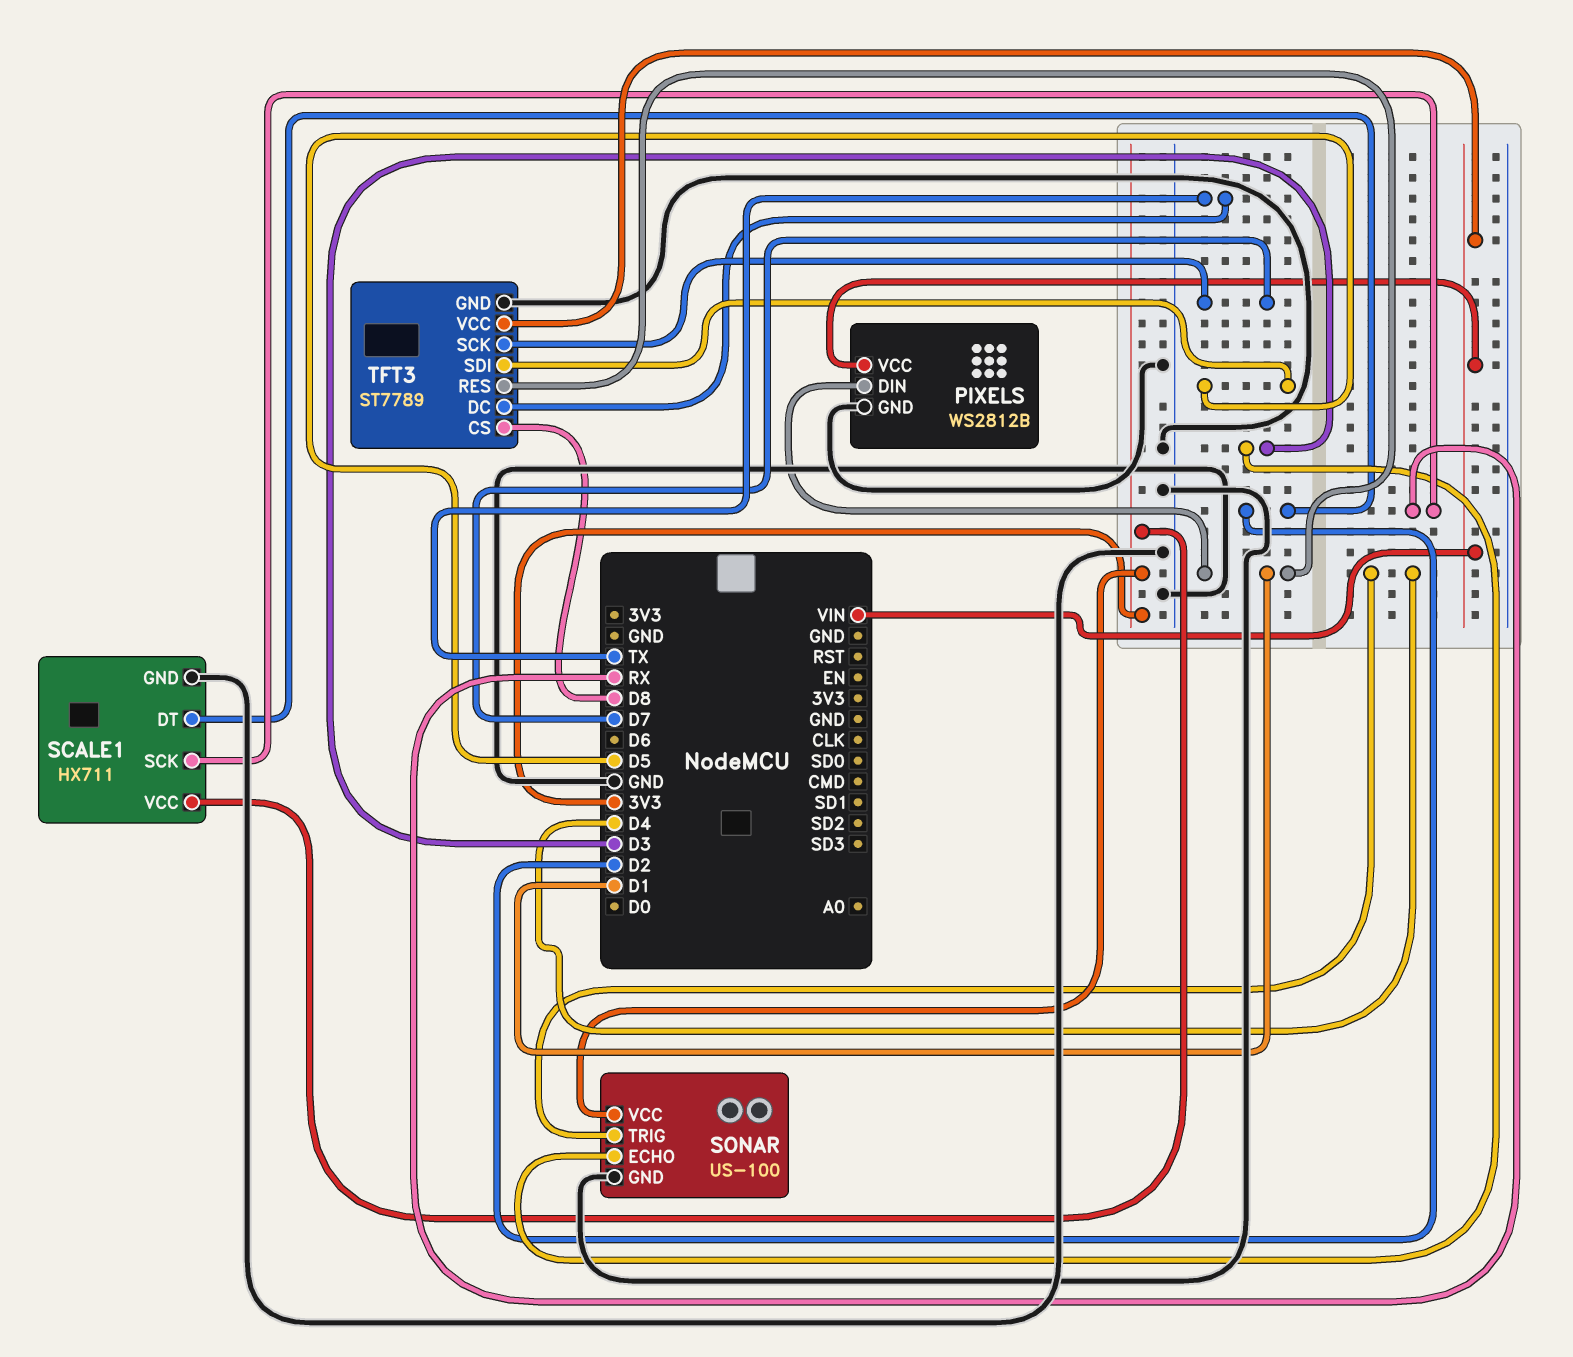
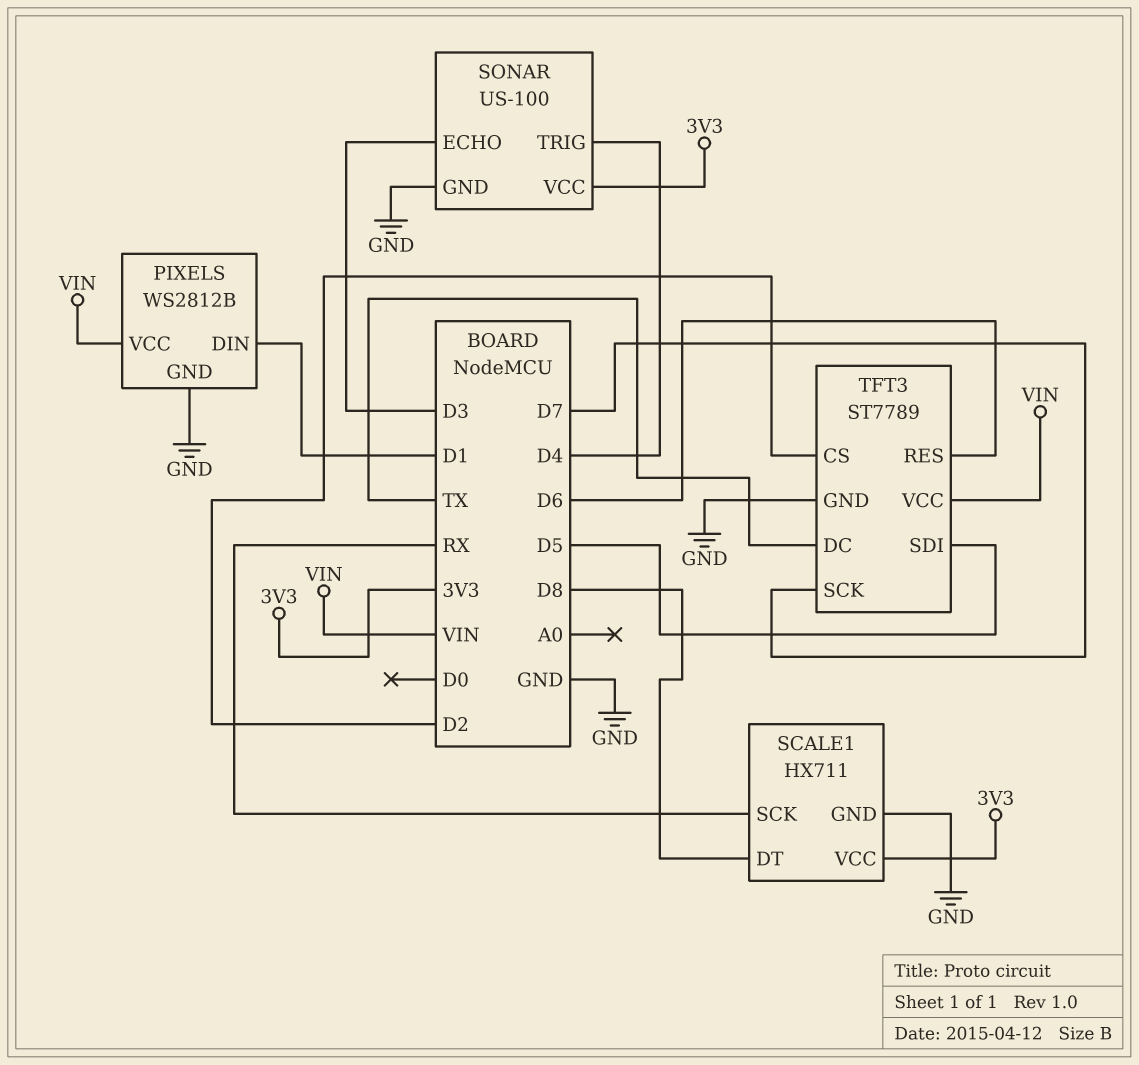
SCALE1 pin DT: D2 -> D8
TFT3 pin CS: D8 -> D2
TFT3 pin RES: D1 -> D6

